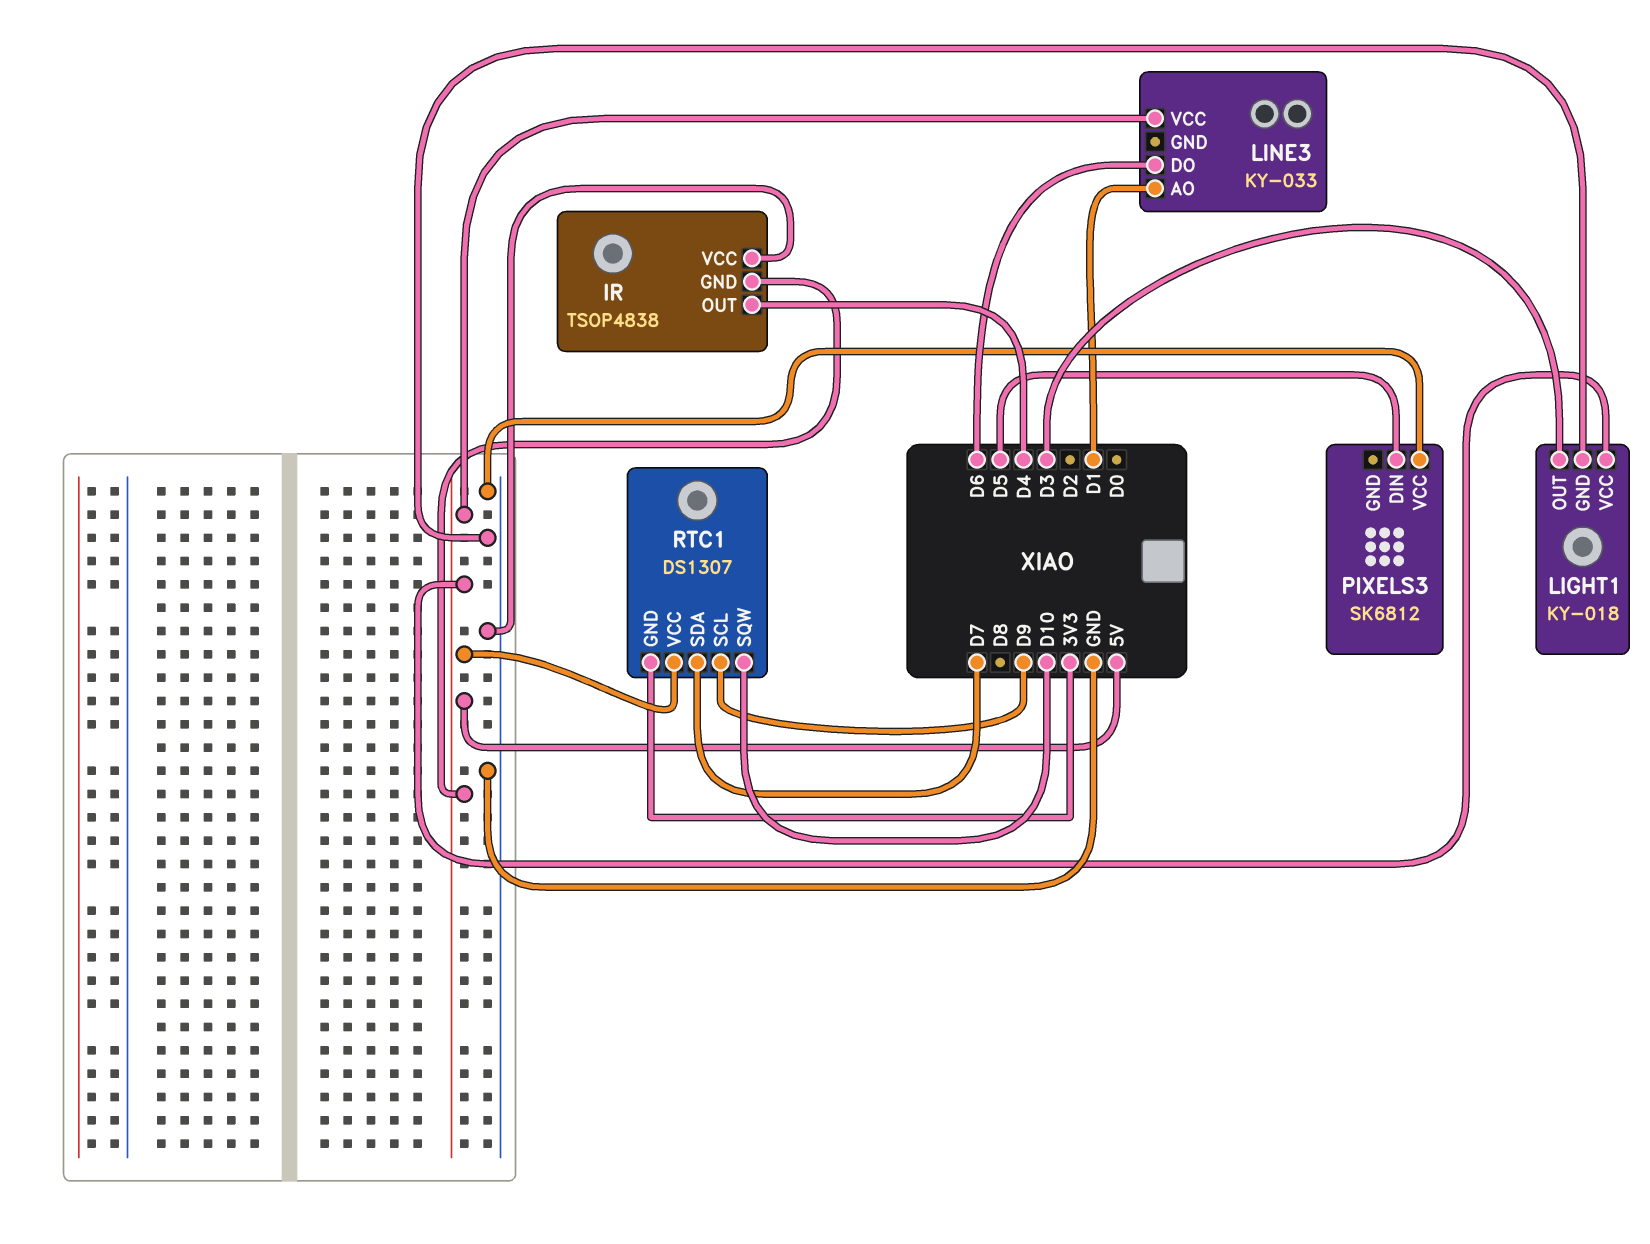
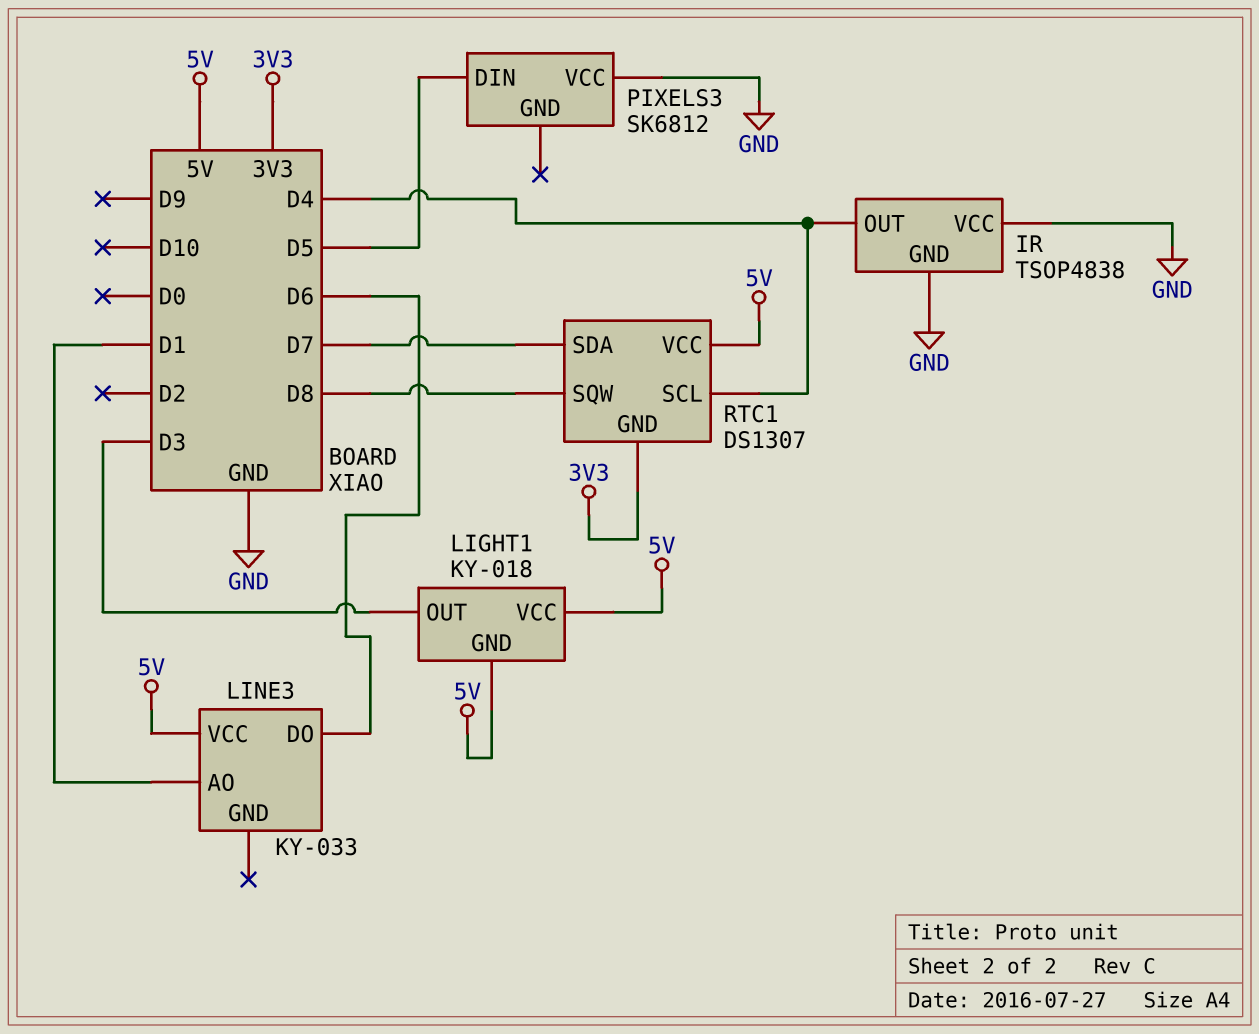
IR pin GND: 5V -> GND
LIGHT1 pin GND: GND -> 5V
RTC1 pin SCL: D9 -> D4
RTC1 pin SQW: D10 -> D8

